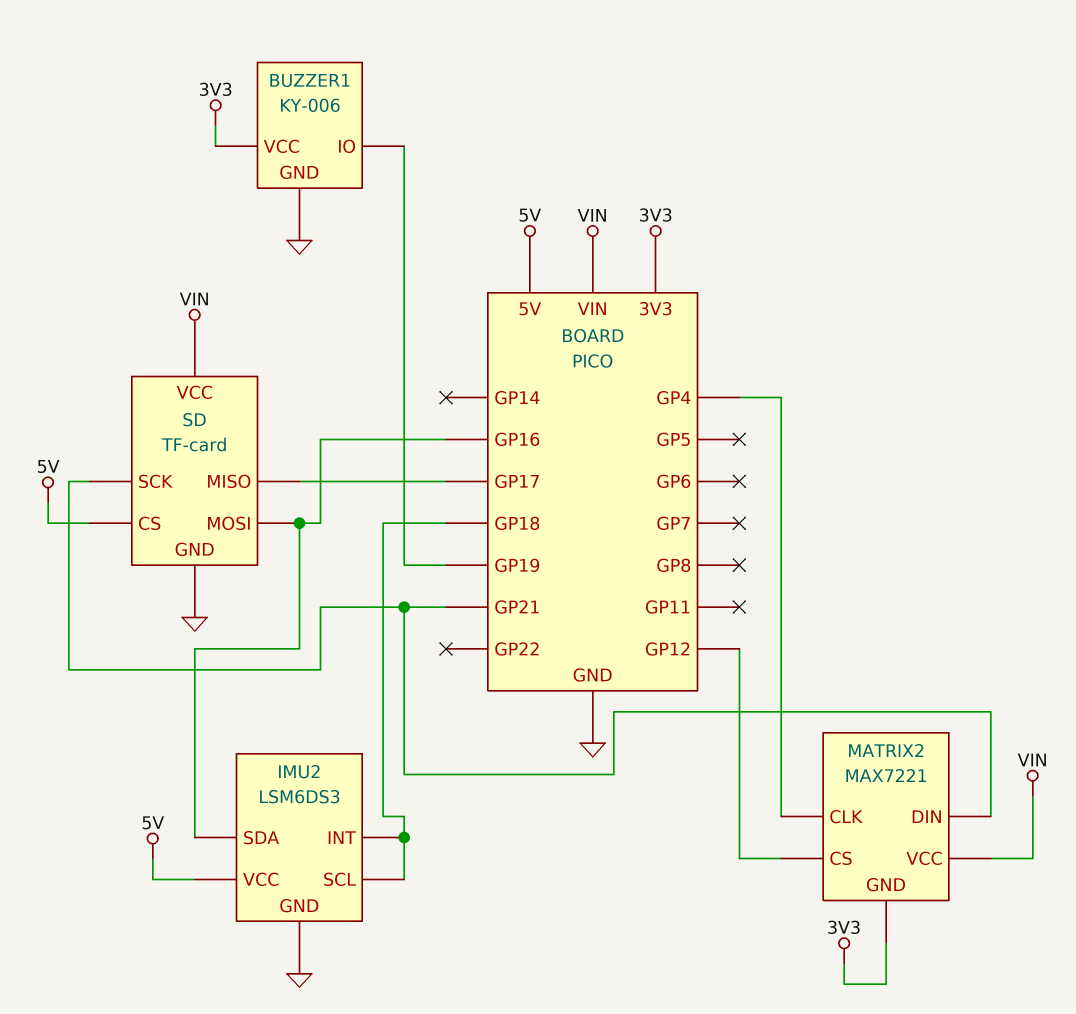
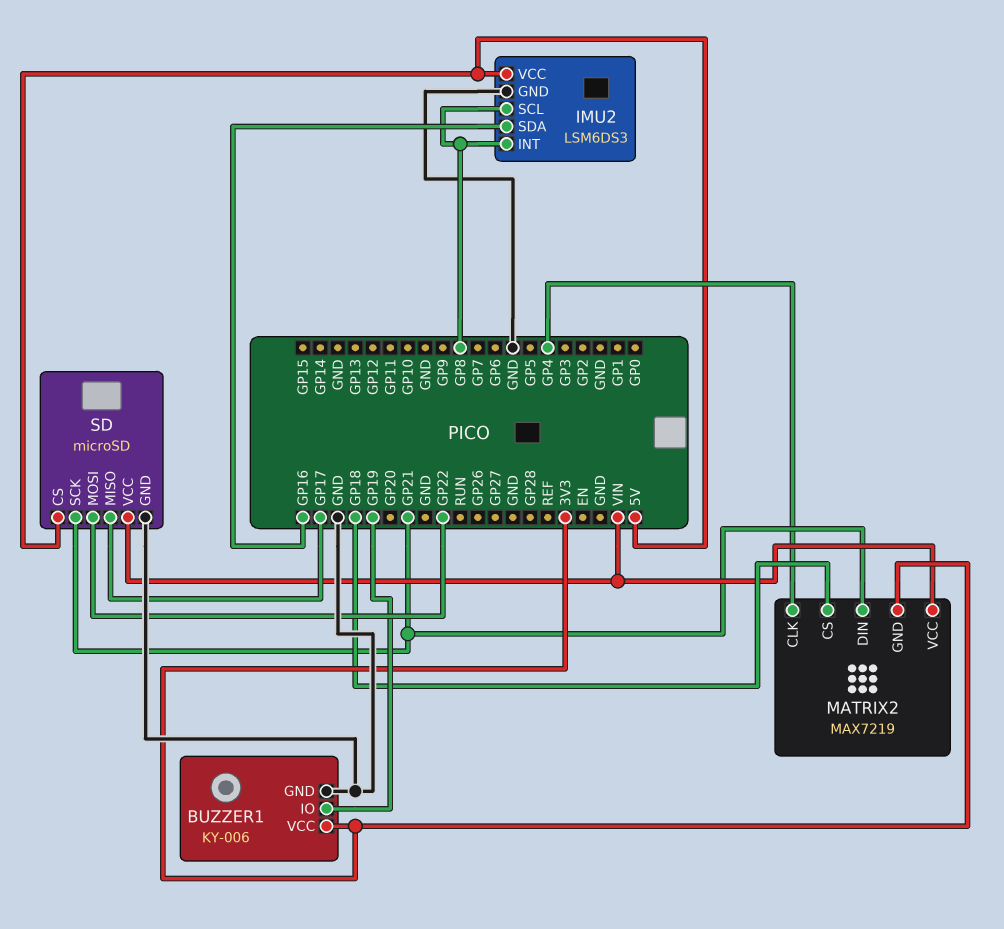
IMU2 pin INT: GP18 -> GP8
IMU2 pin SCL: GP18 -> GP8
MATRIX2: MAX7221 -> MAX7219
MATRIX2 pin CS: GP12 -> GP18
SD: TF-card -> microSD
SD pin MOSI: GP16 -> GP22

